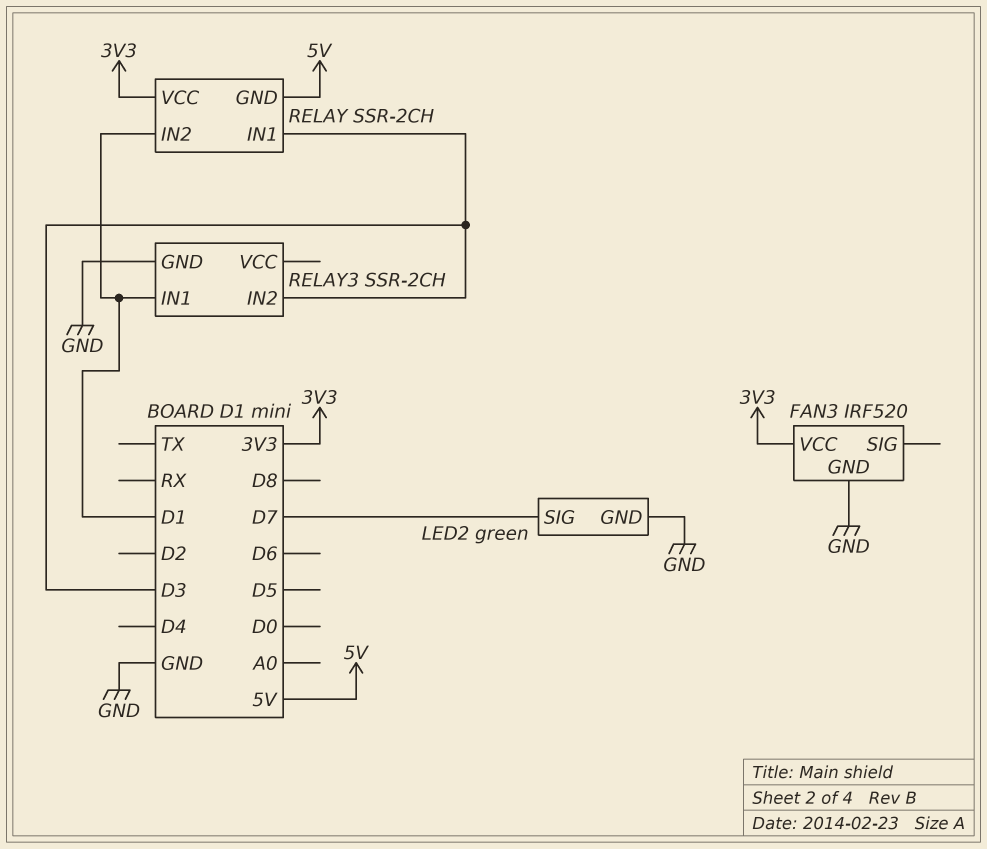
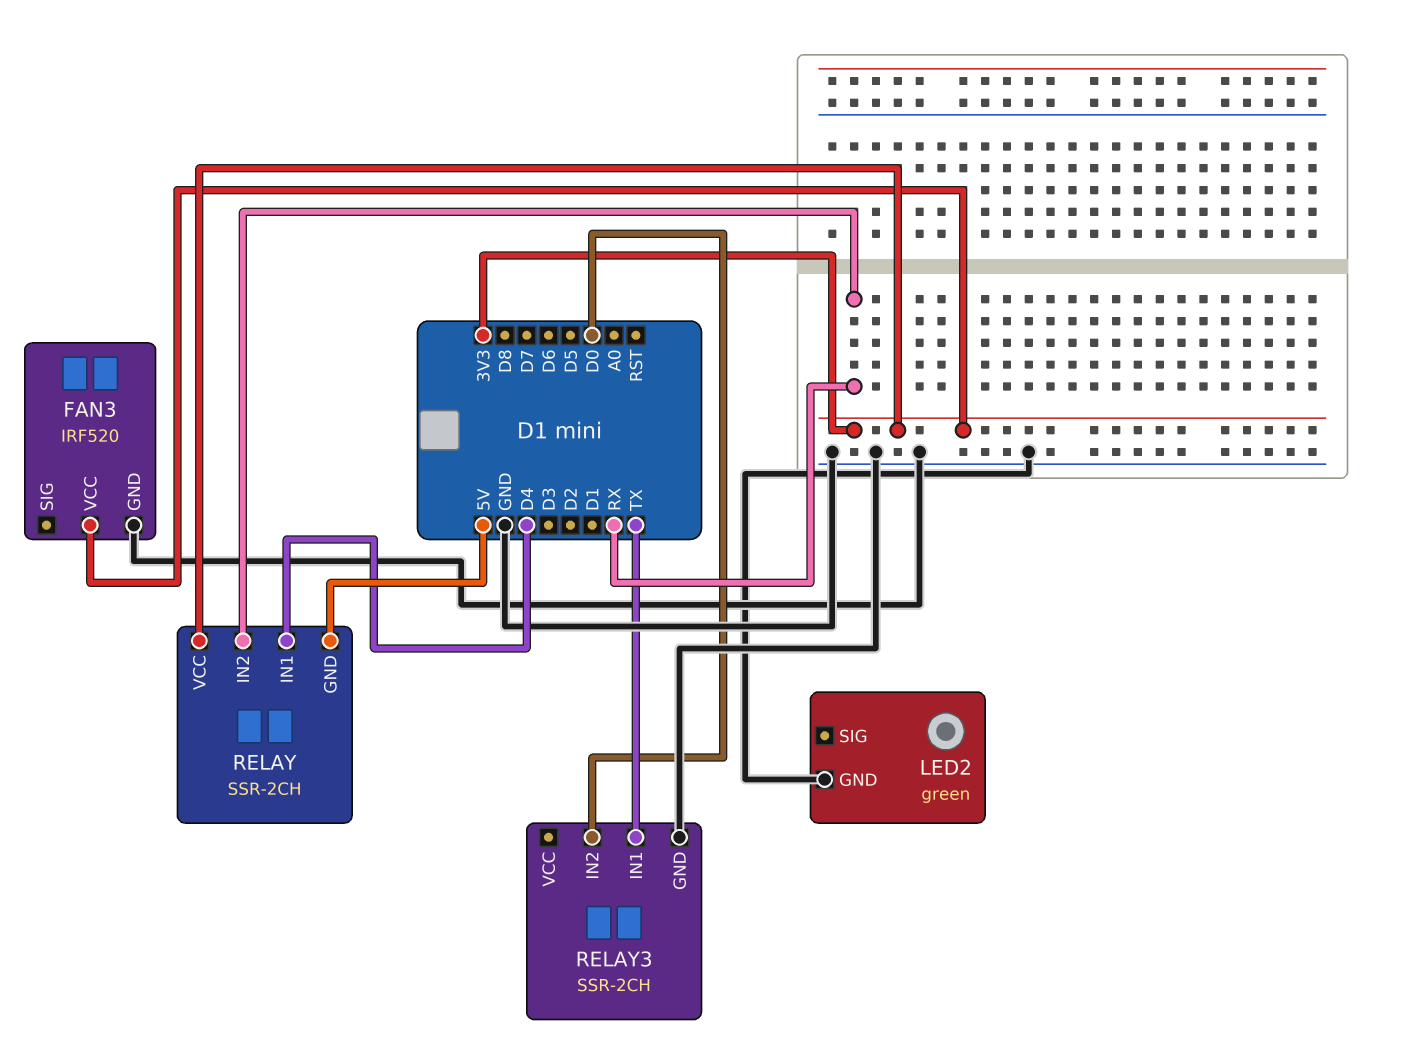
LED2 pin SIG: D7 -> none
RELAY pin IN1: D3 -> D4
RELAY pin IN2: D1 -> RX
RELAY3 pin IN1: D1 -> TX
RELAY3 pin IN2: D3 -> D0

